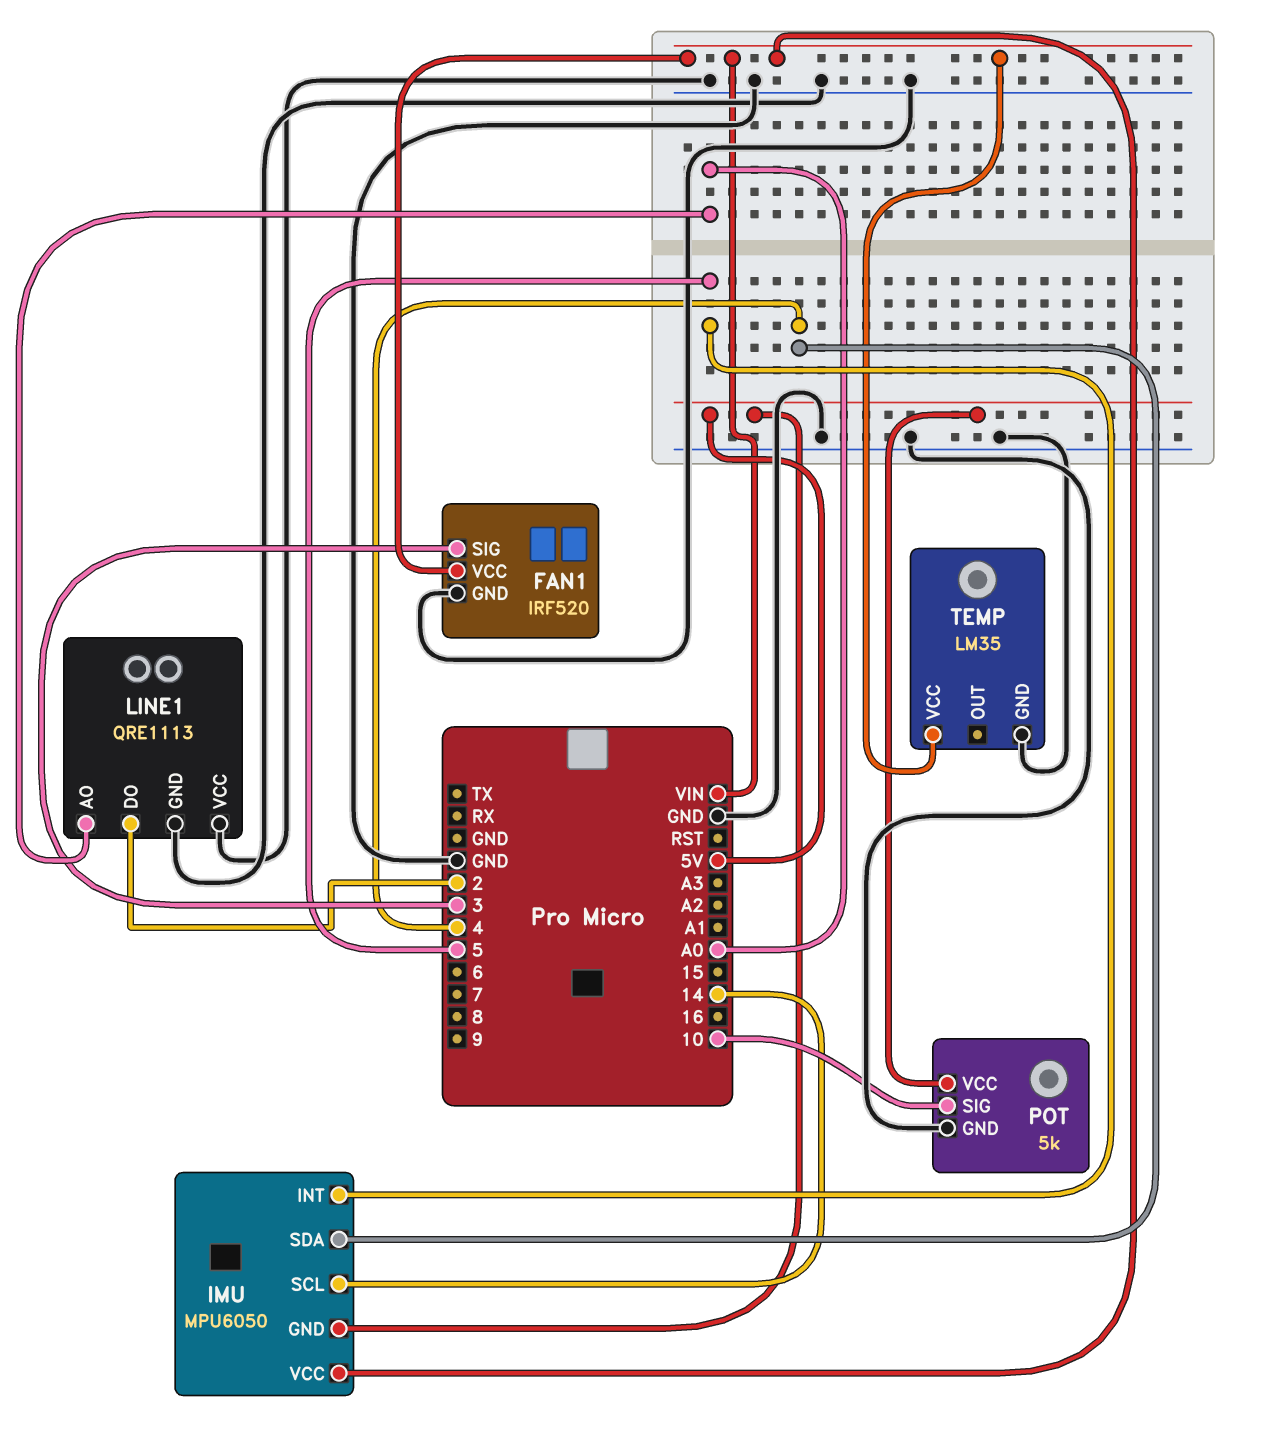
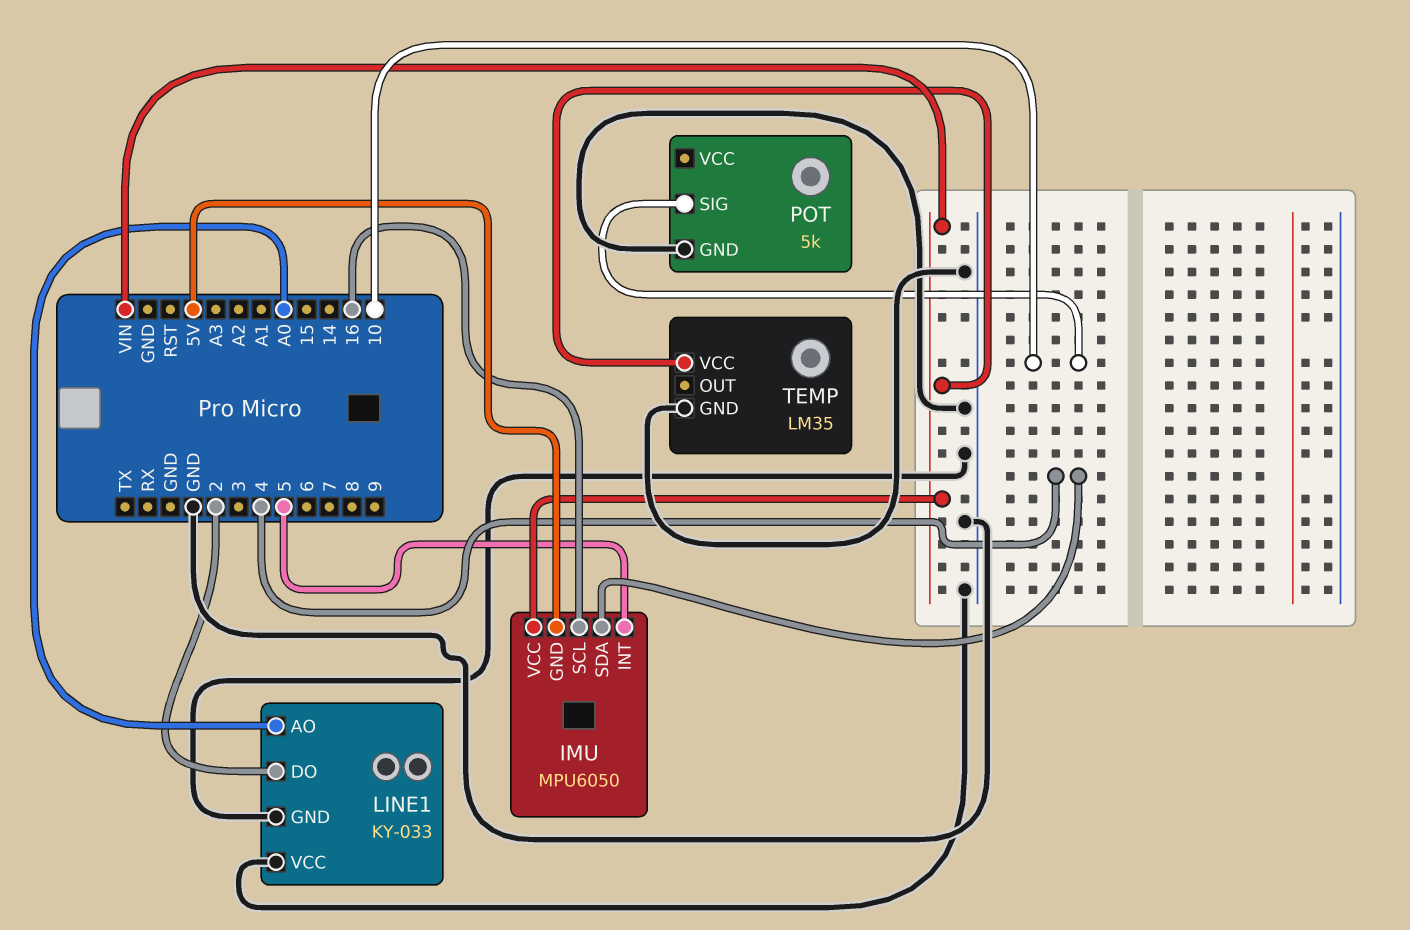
FAN1: IRF520 -> none
FAN1 pin GND: GND -> none
FAN1 pin SIG: 3 -> none
FAN1 pin VCC: VIN -> none
IMU pin SCL: 14 -> 16
LINE1: QRE1113 -> KY-033
POT pin VCC: 5V -> none

